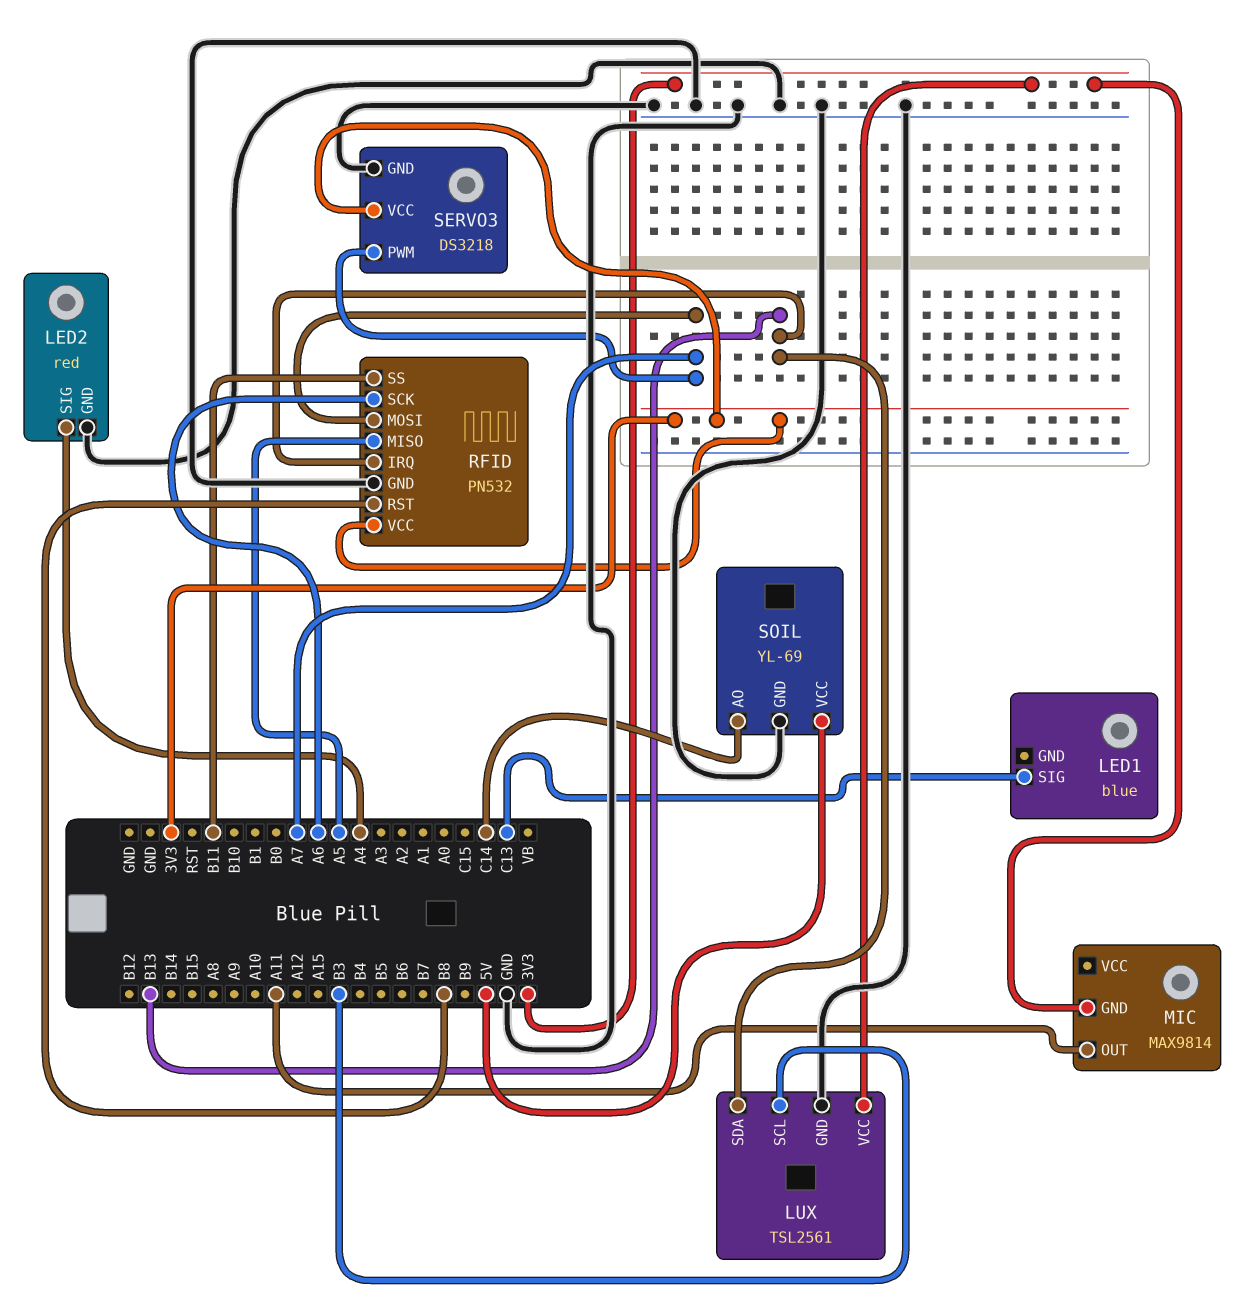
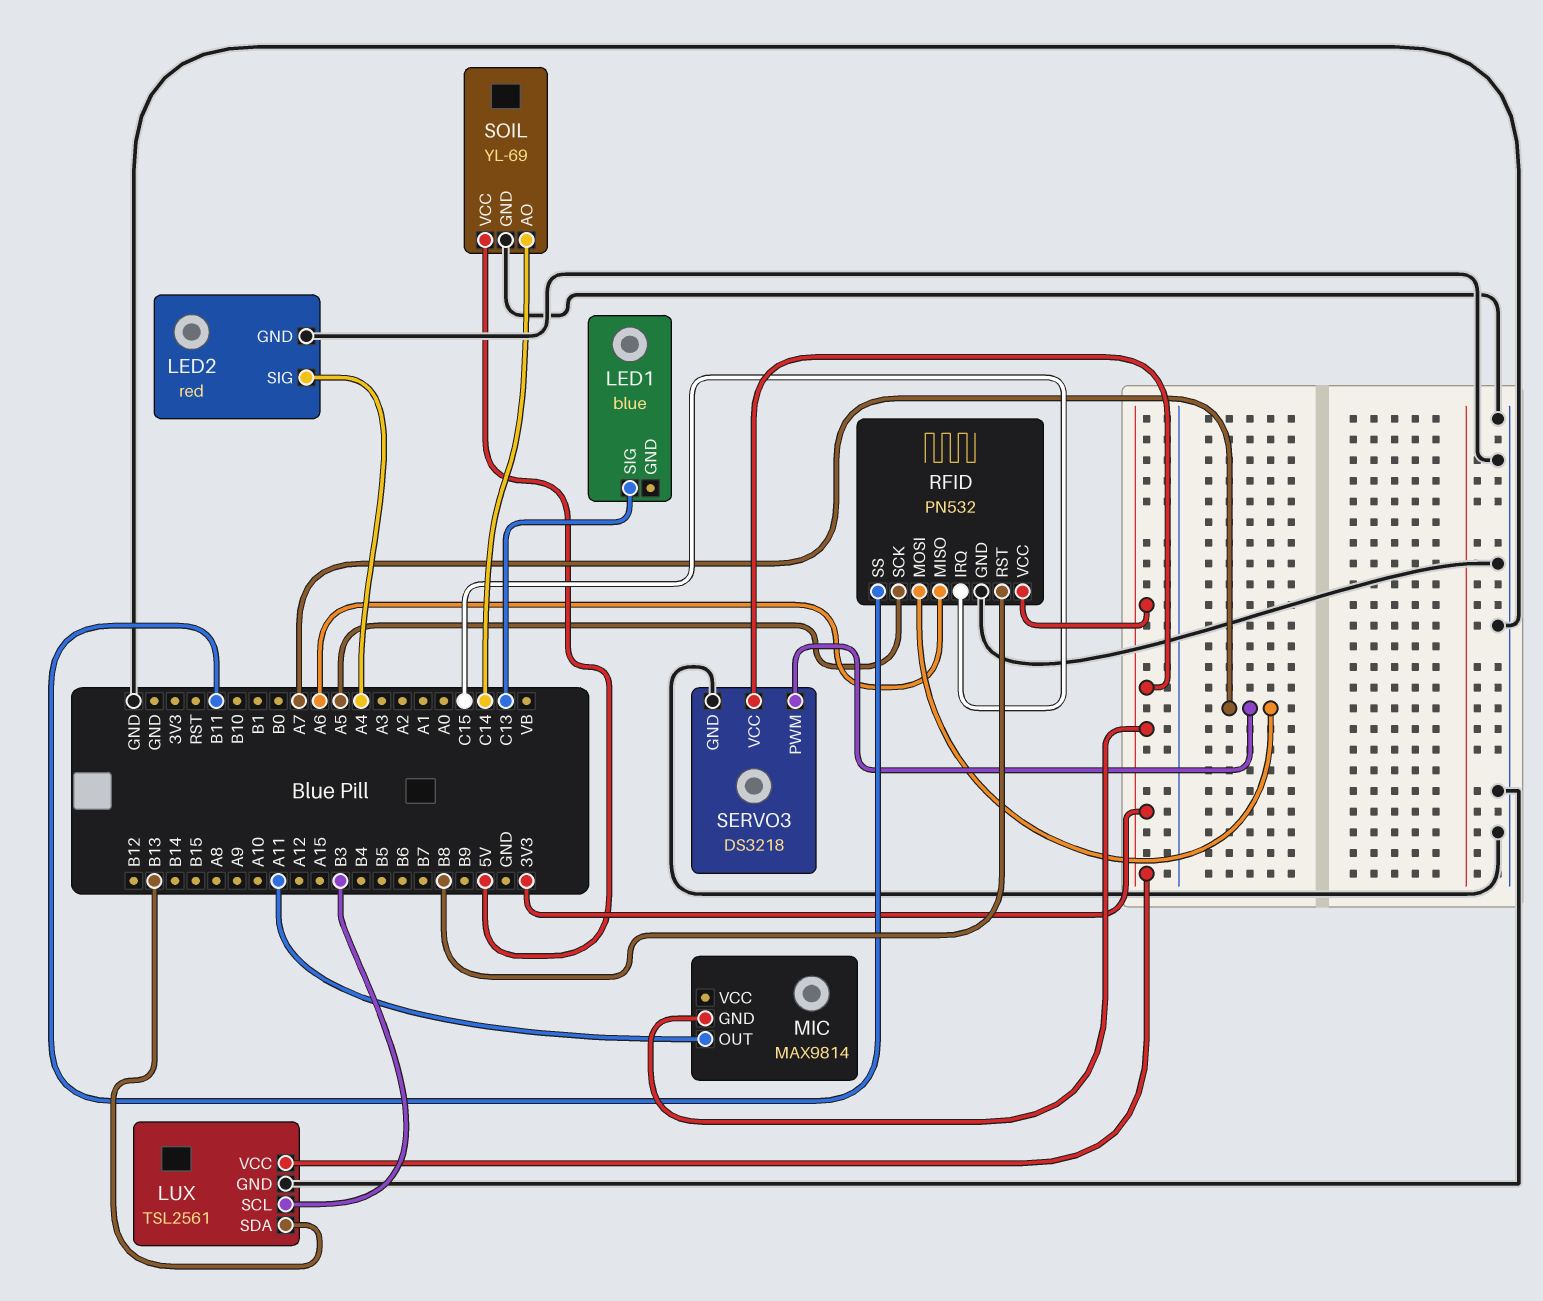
RFID pin IRQ: B13 -> C15
RFID pin MISO: A5 -> A6
RFID pin SCK: A6 -> A5

